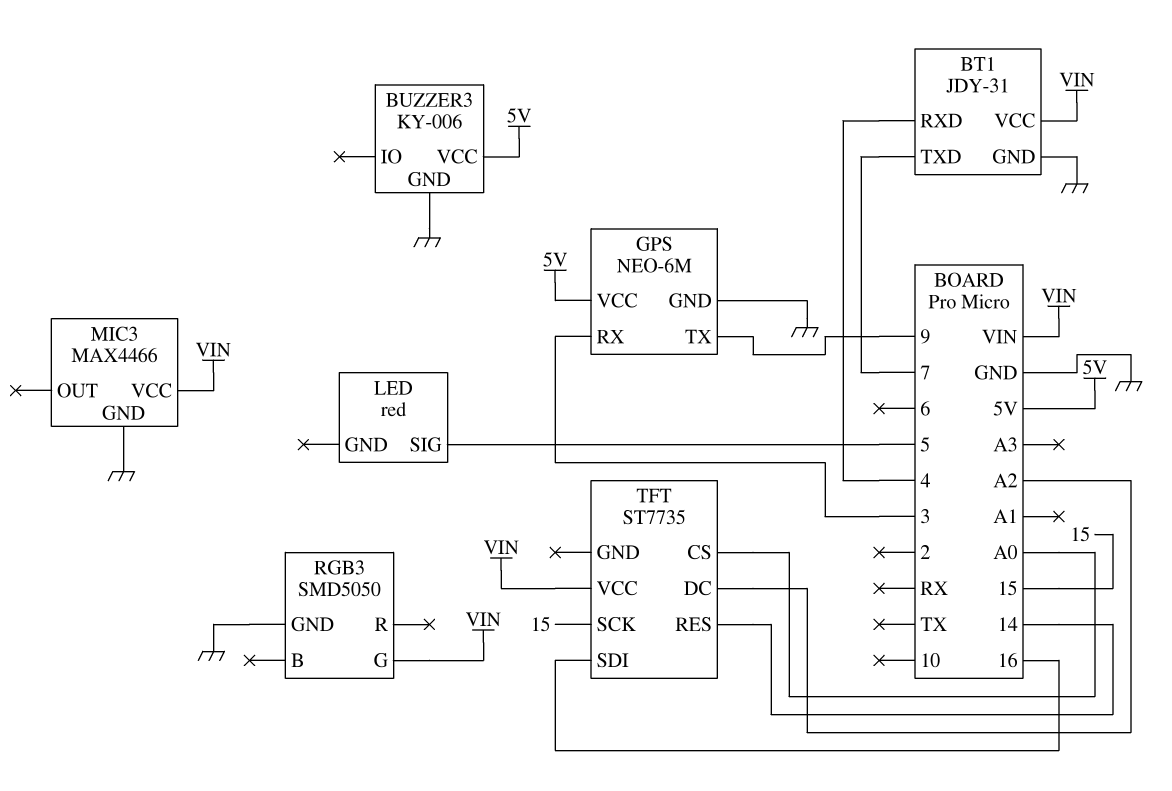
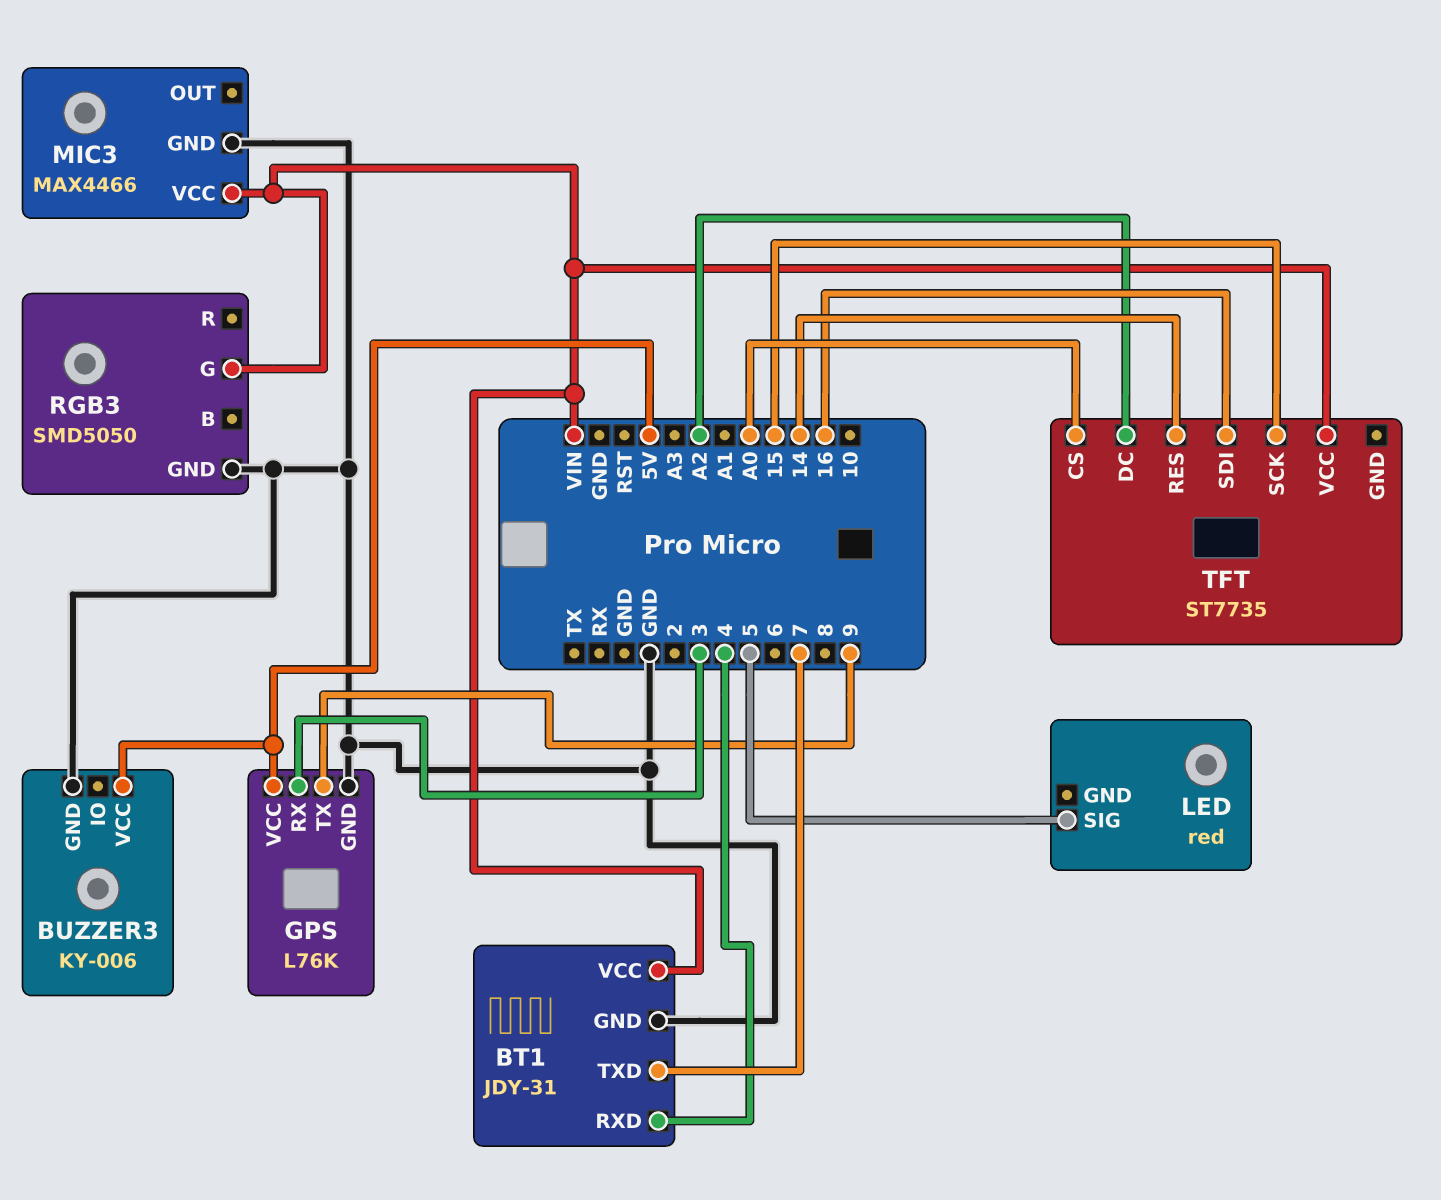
GPS: NEO-6M -> L76K

